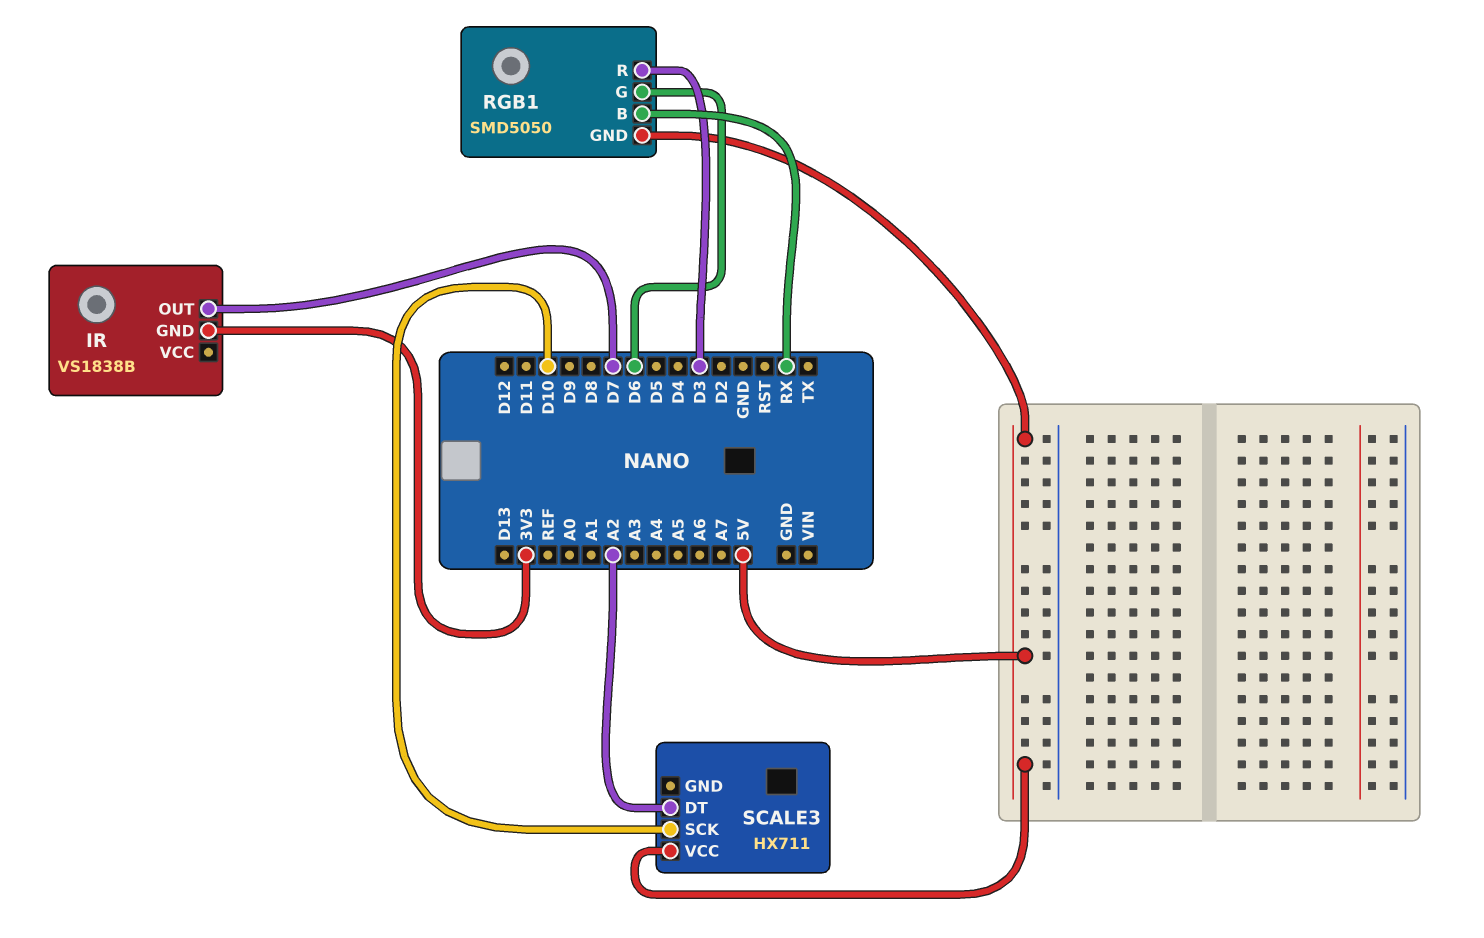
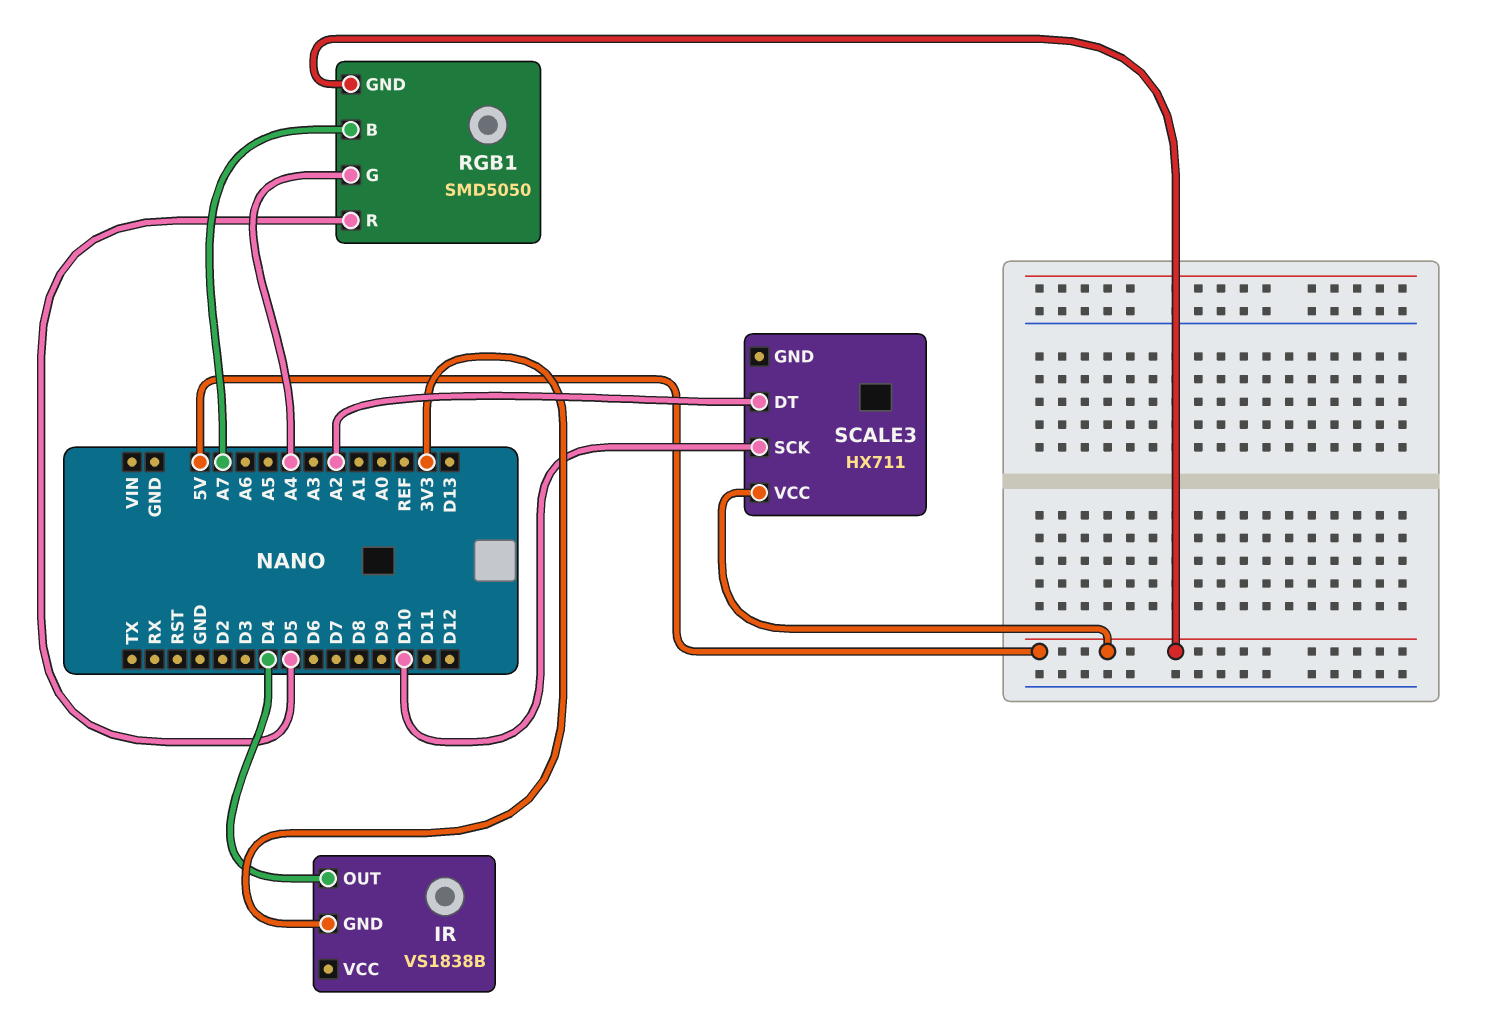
IR pin OUT: D7 -> D4
RGB1 pin B: RX -> A7
RGB1 pin G: D6 -> A4
RGB1 pin R: D3 -> D5

